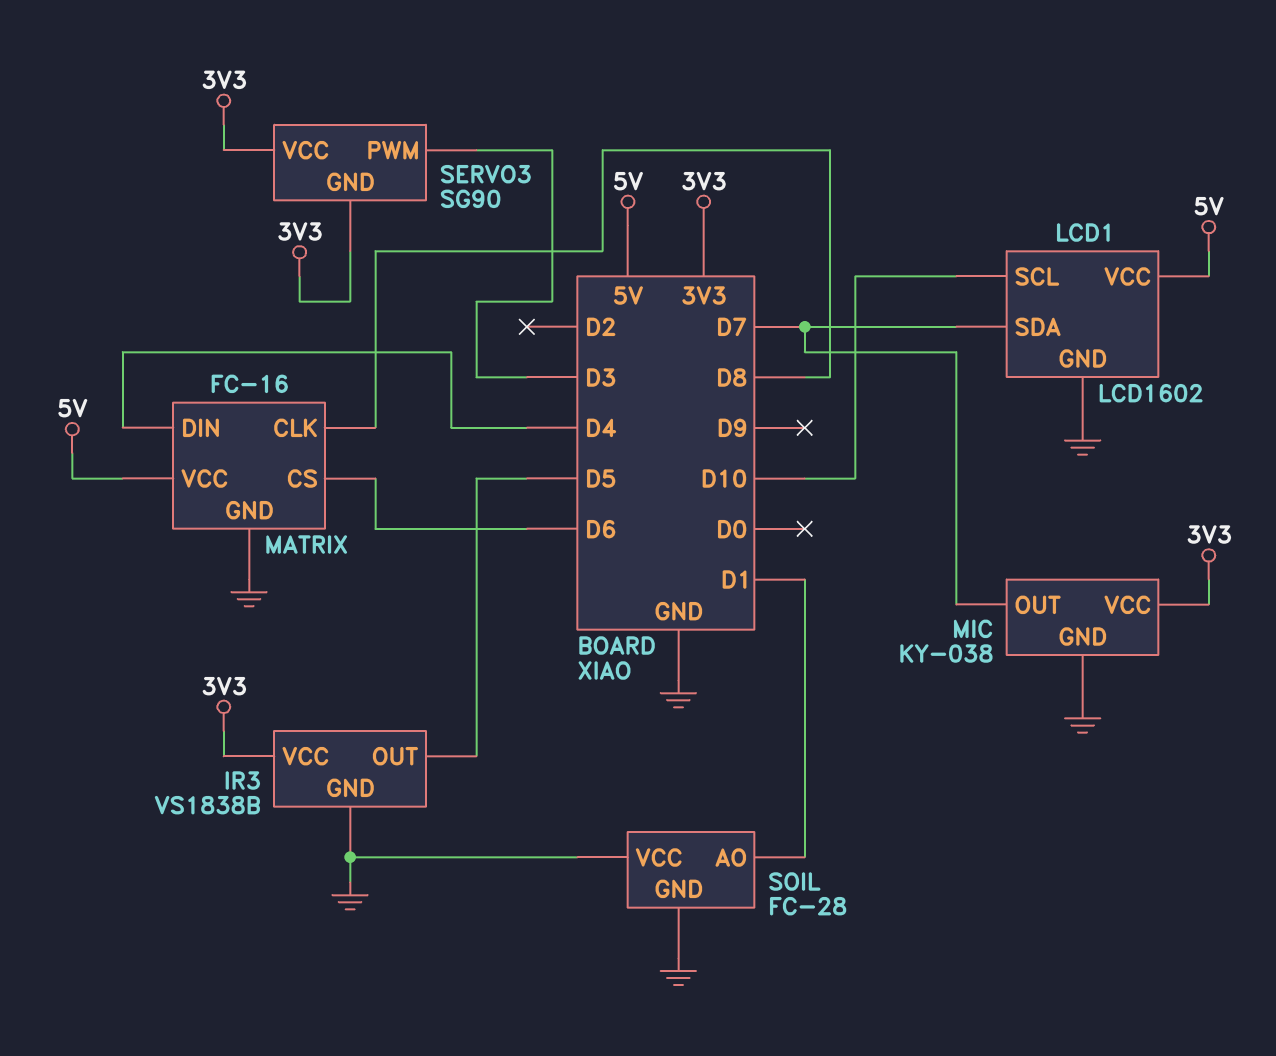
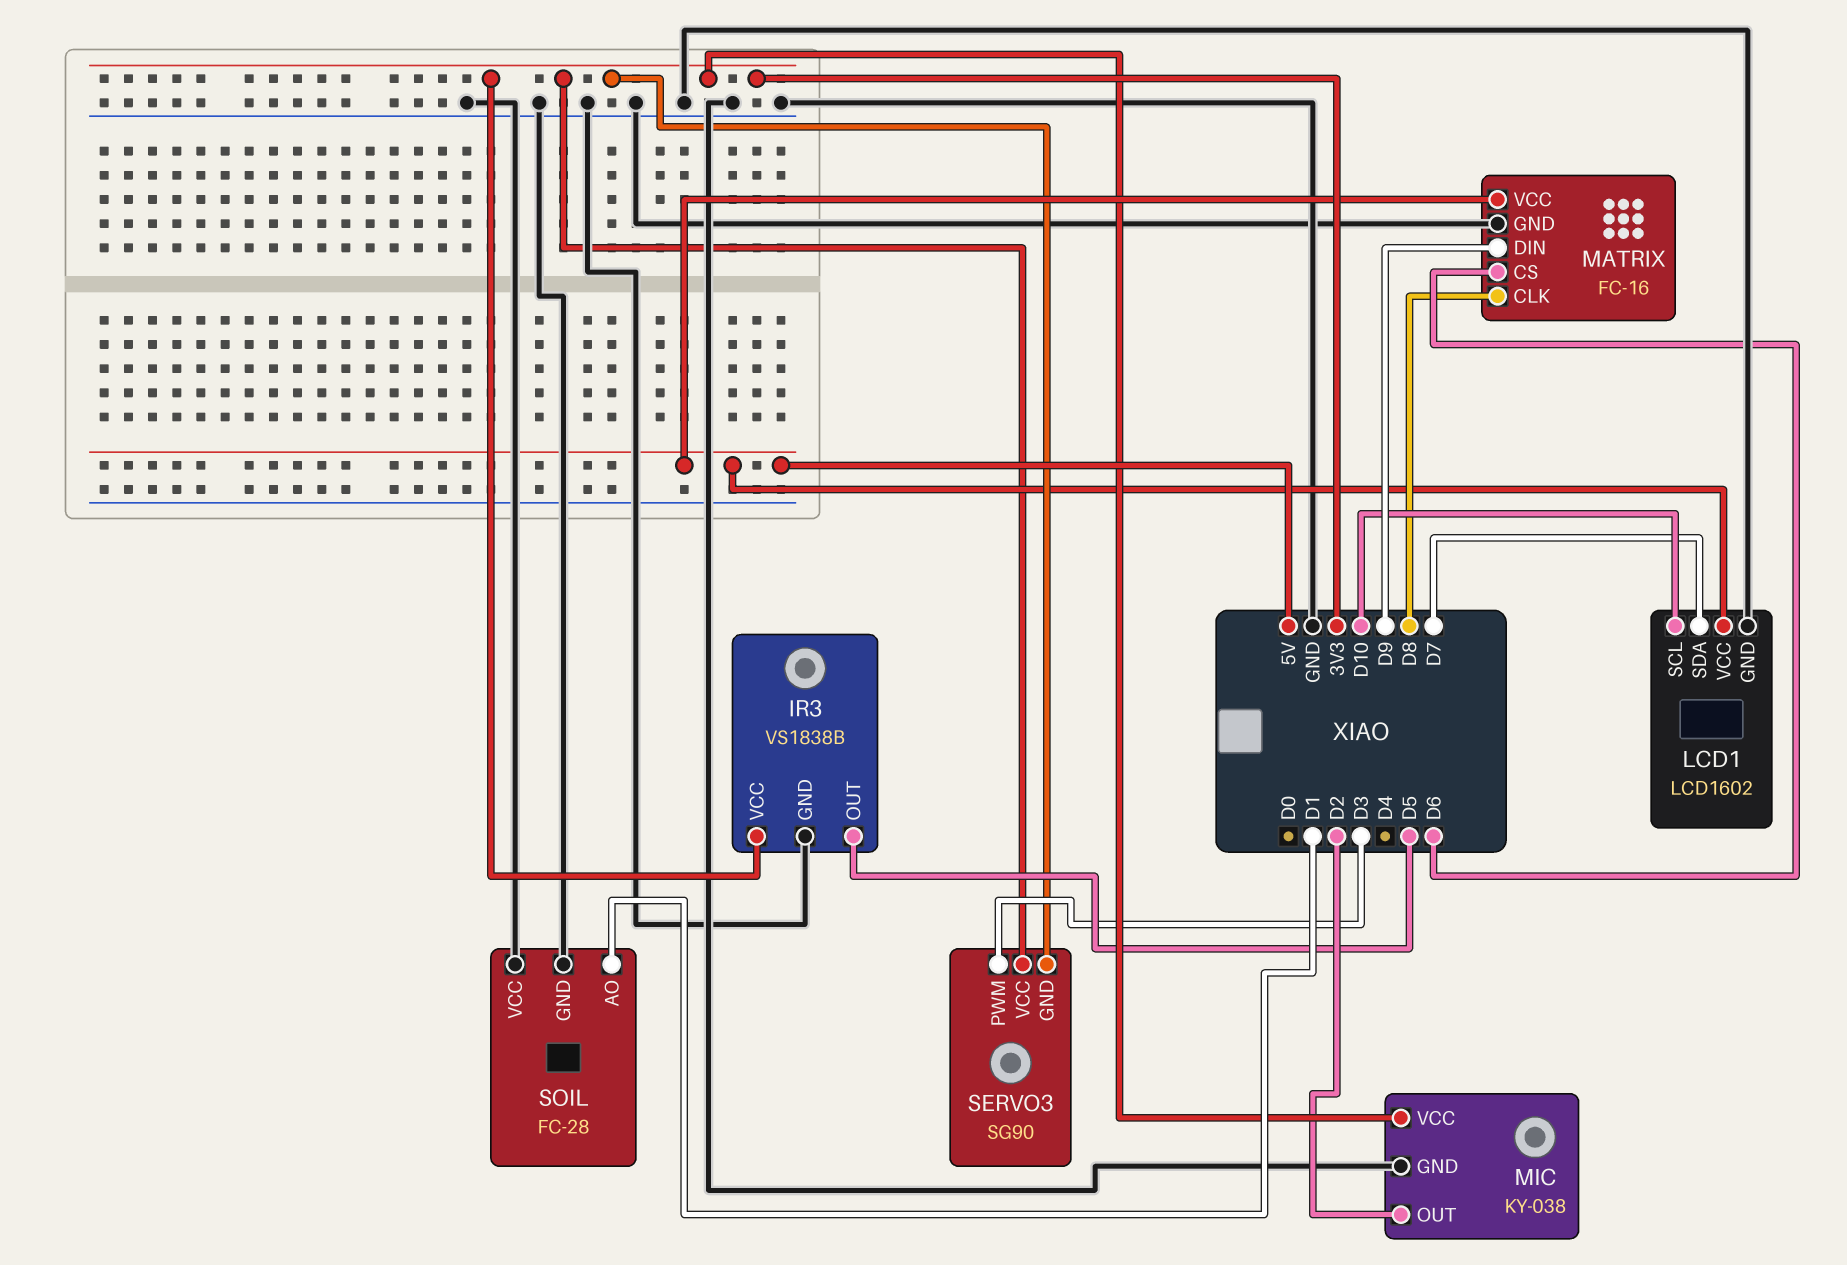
MATRIX pin DIN: D4 -> D9
MIC pin OUT: D7 -> D2

